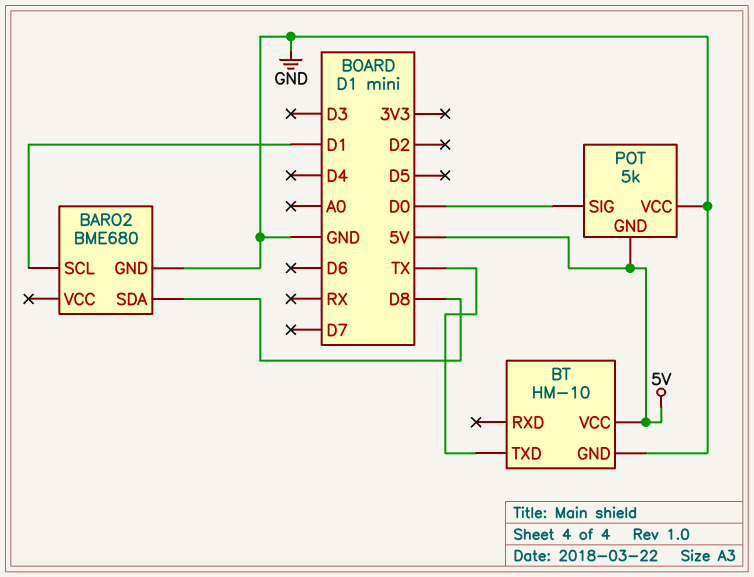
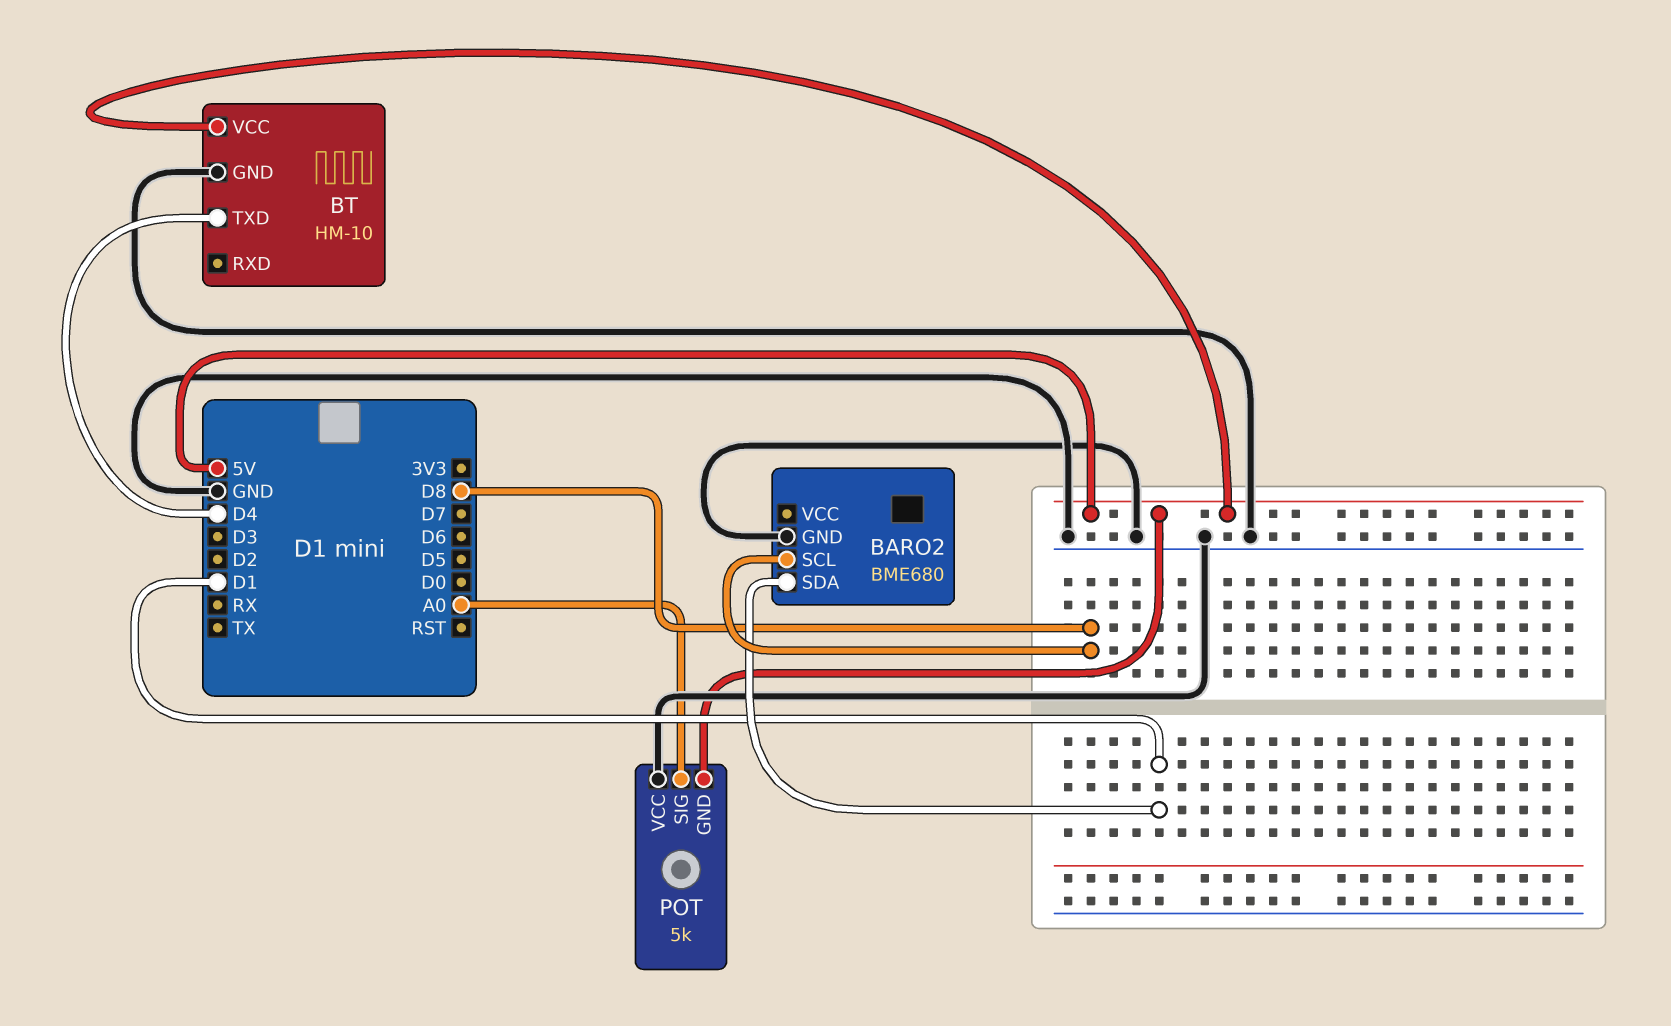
BARO2 pin SCL: D1 -> D8
BARO2 pin SDA: D8 -> D1
BT pin TXD: TX -> D4
POT pin SIG: D0 -> A0

